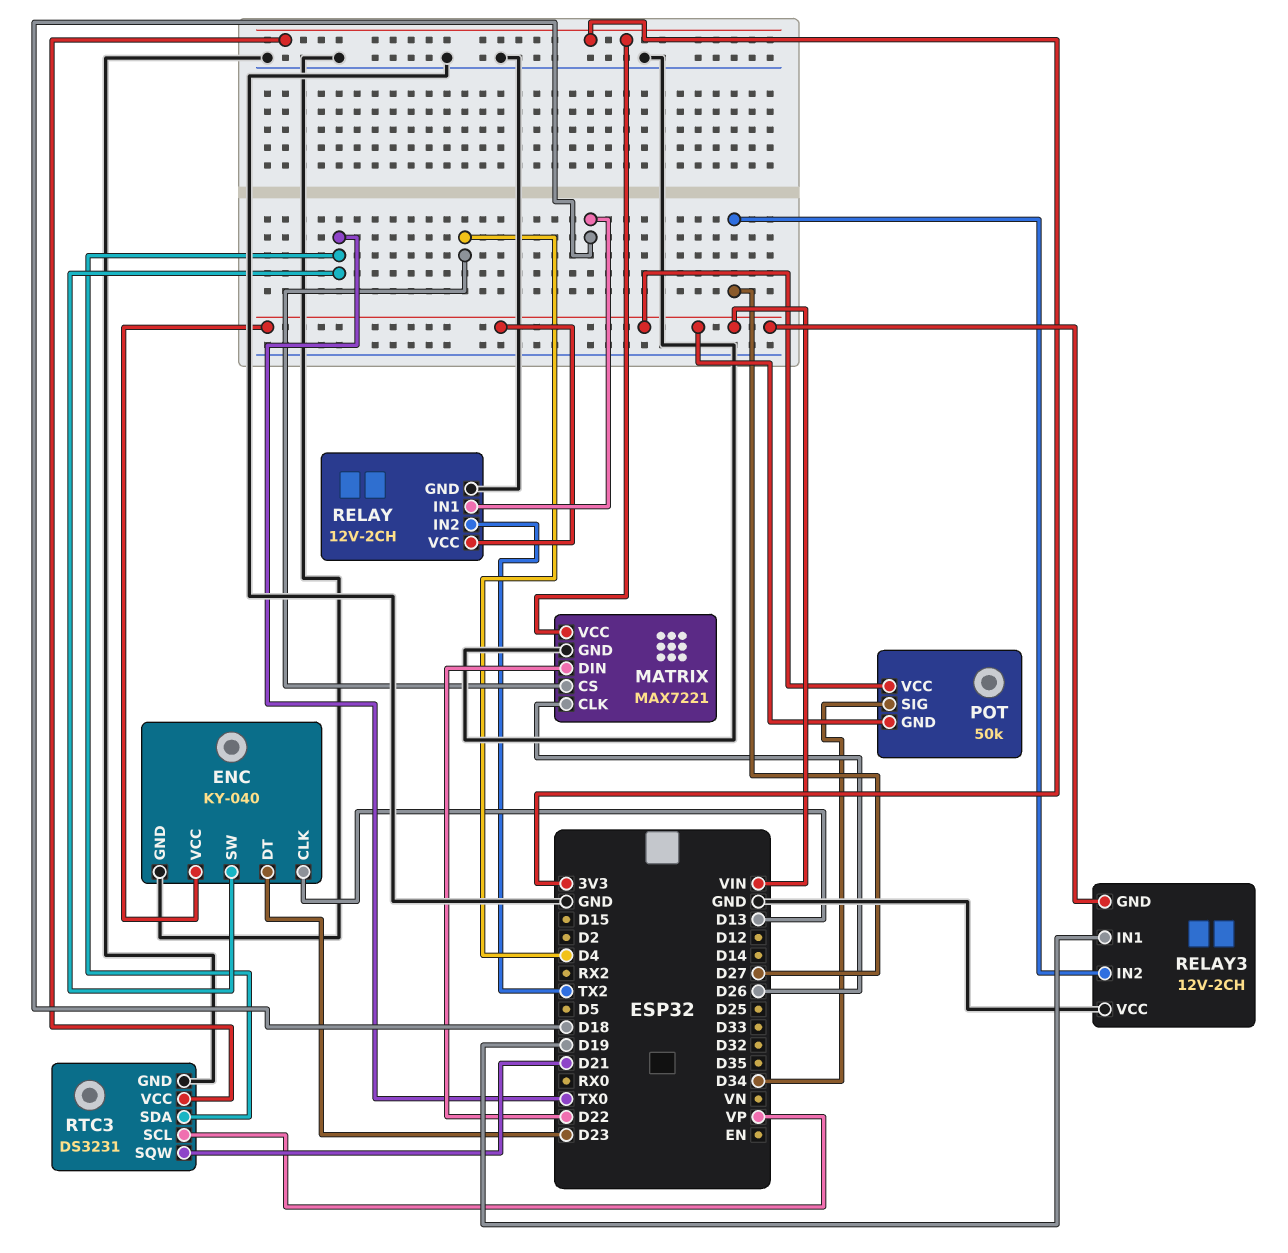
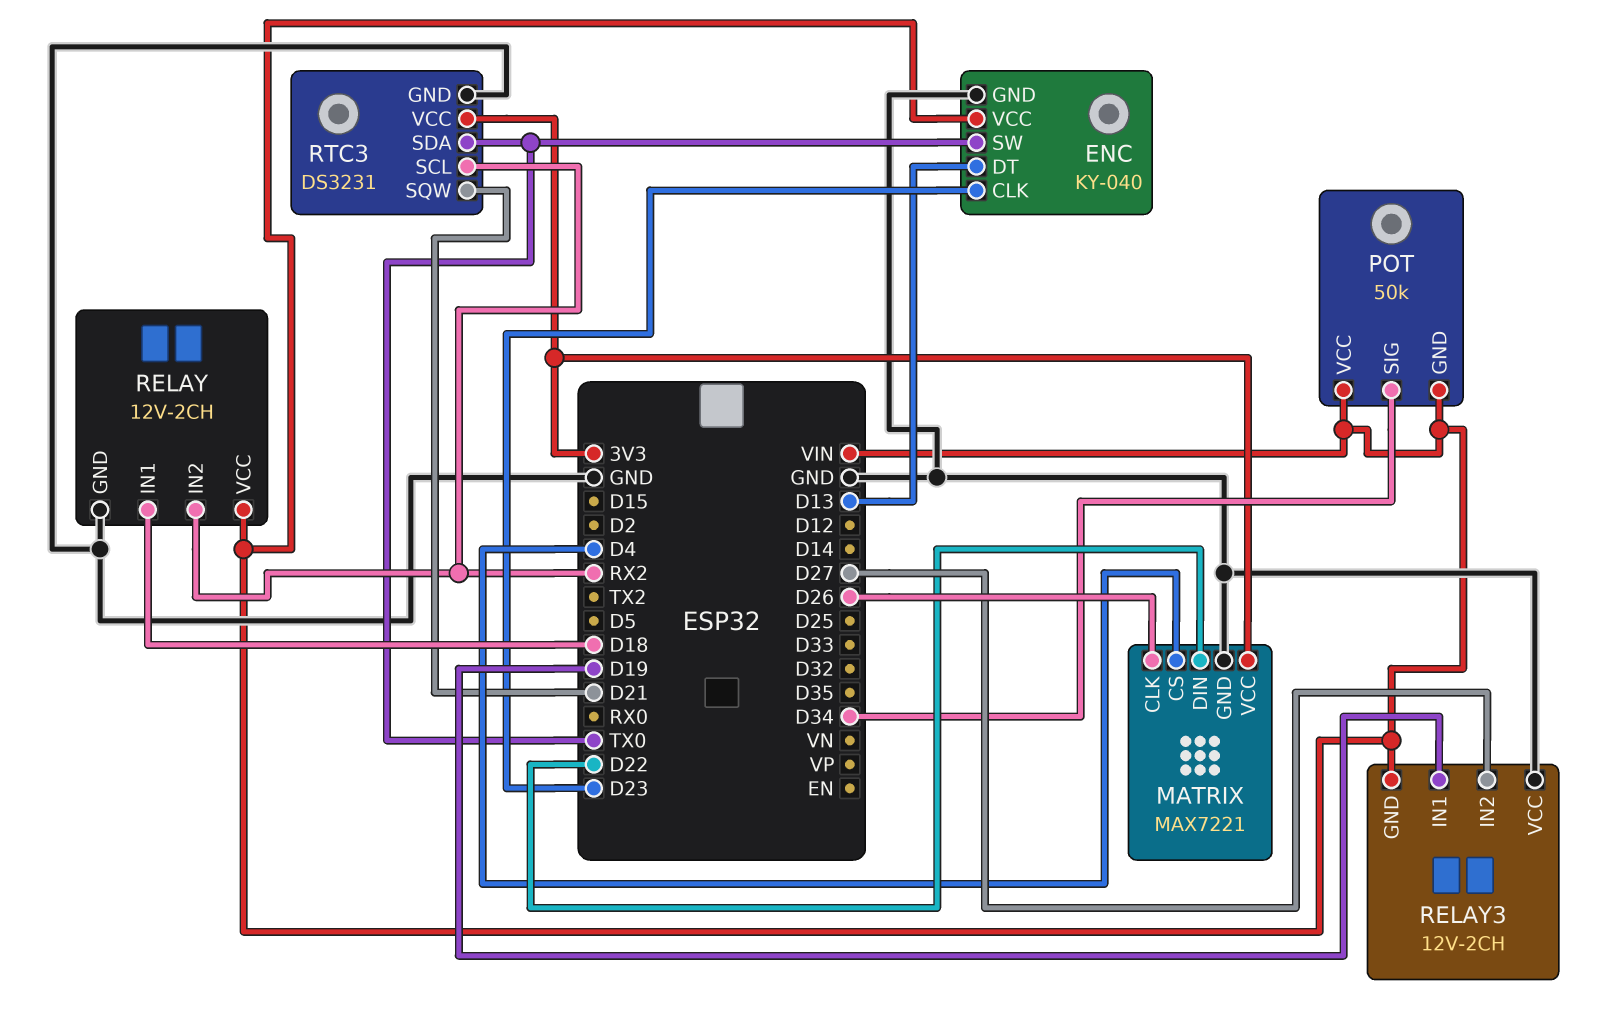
ENC pin CLK: D13 -> D23
ENC pin DT: D23 -> D13
RELAY pin IN2: TX2 -> RX2
RTC3 pin SCL: VP -> RX2

